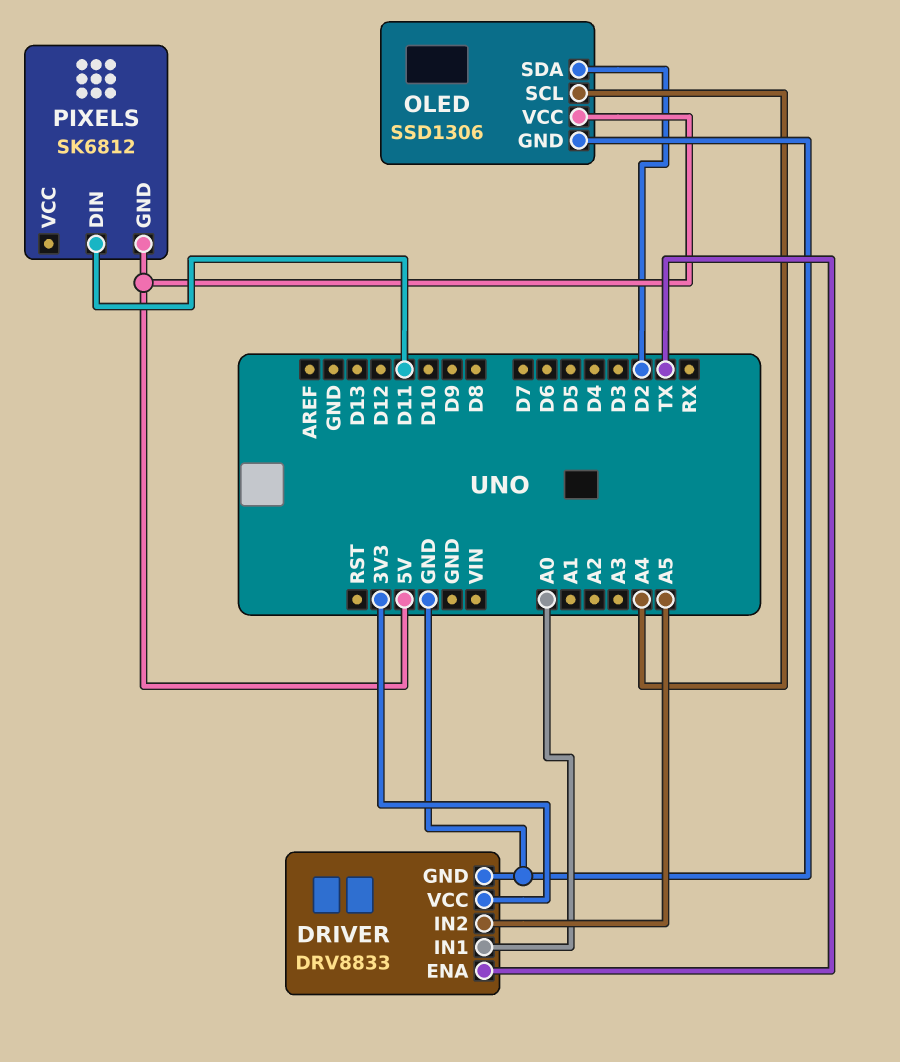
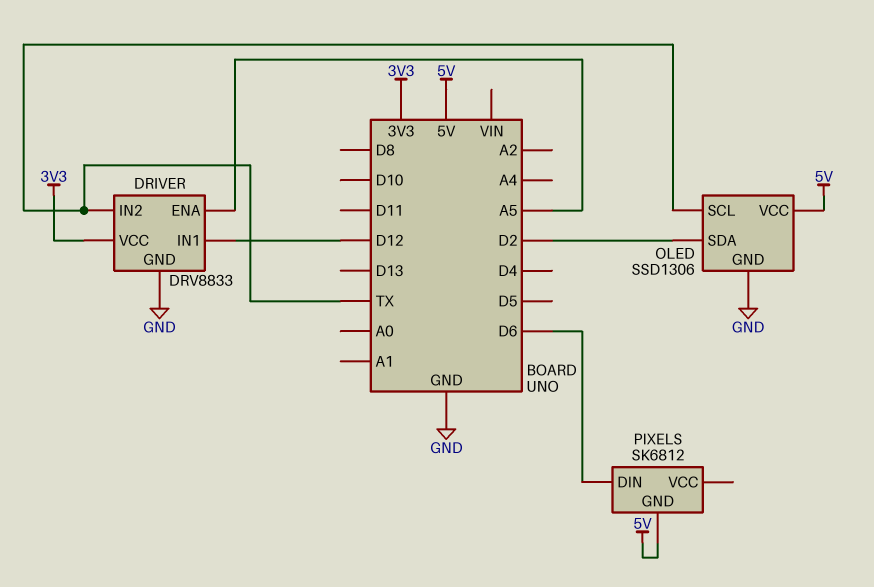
DRIVER pin ENA: TX -> A5
DRIVER pin IN1: A0 -> D12
DRIVER pin IN2: A5 -> TX
OLED pin SCL: A4 -> TX
PIXELS pin DIN: D11 -> D6

